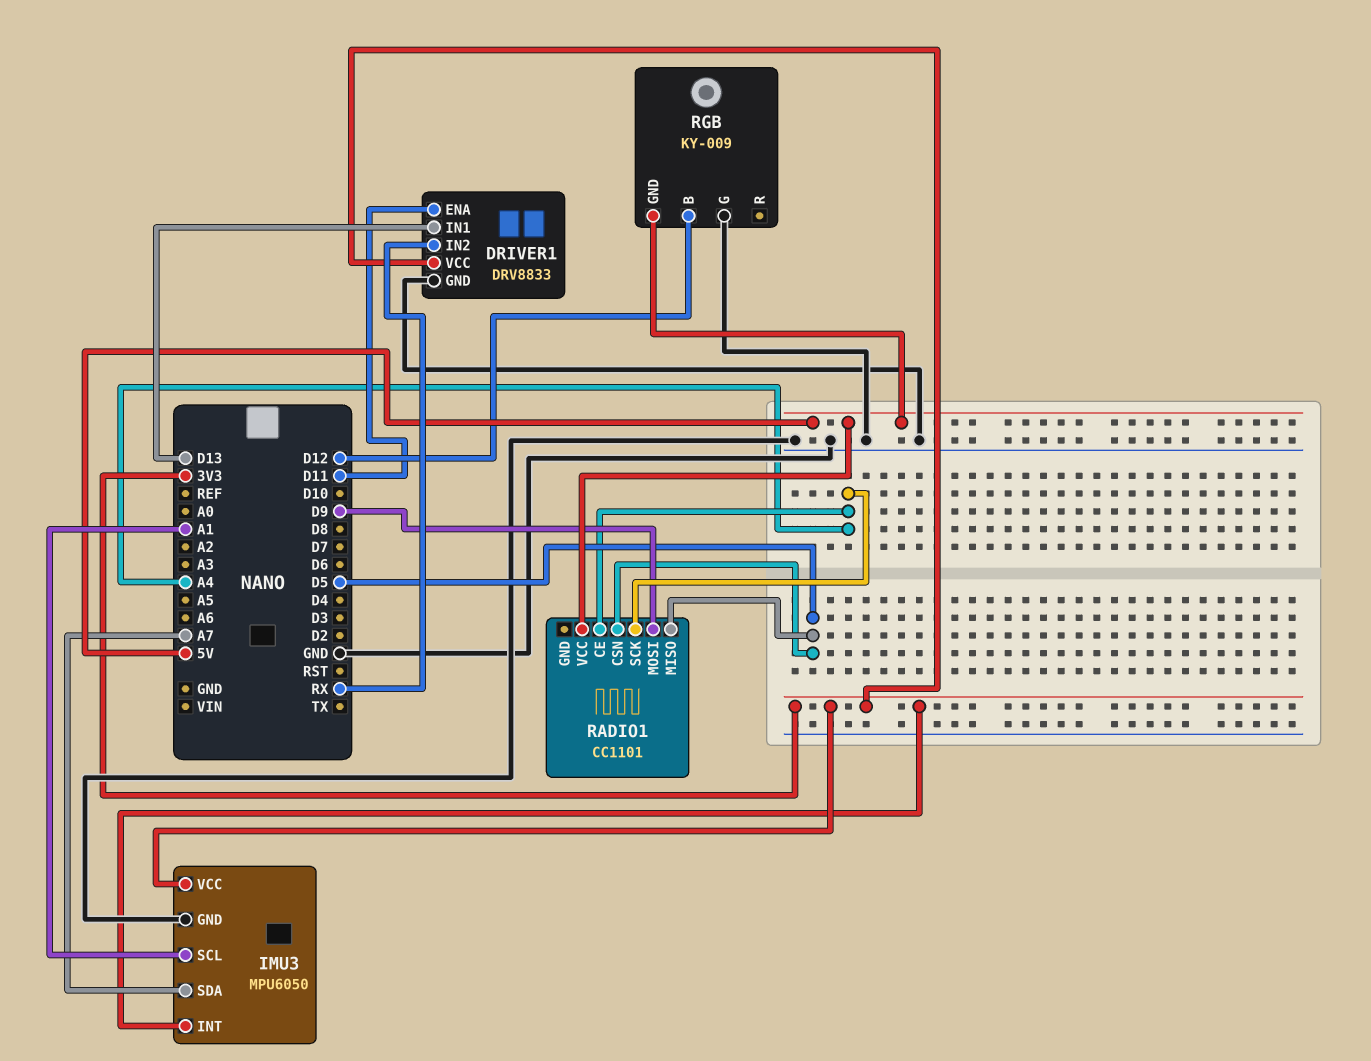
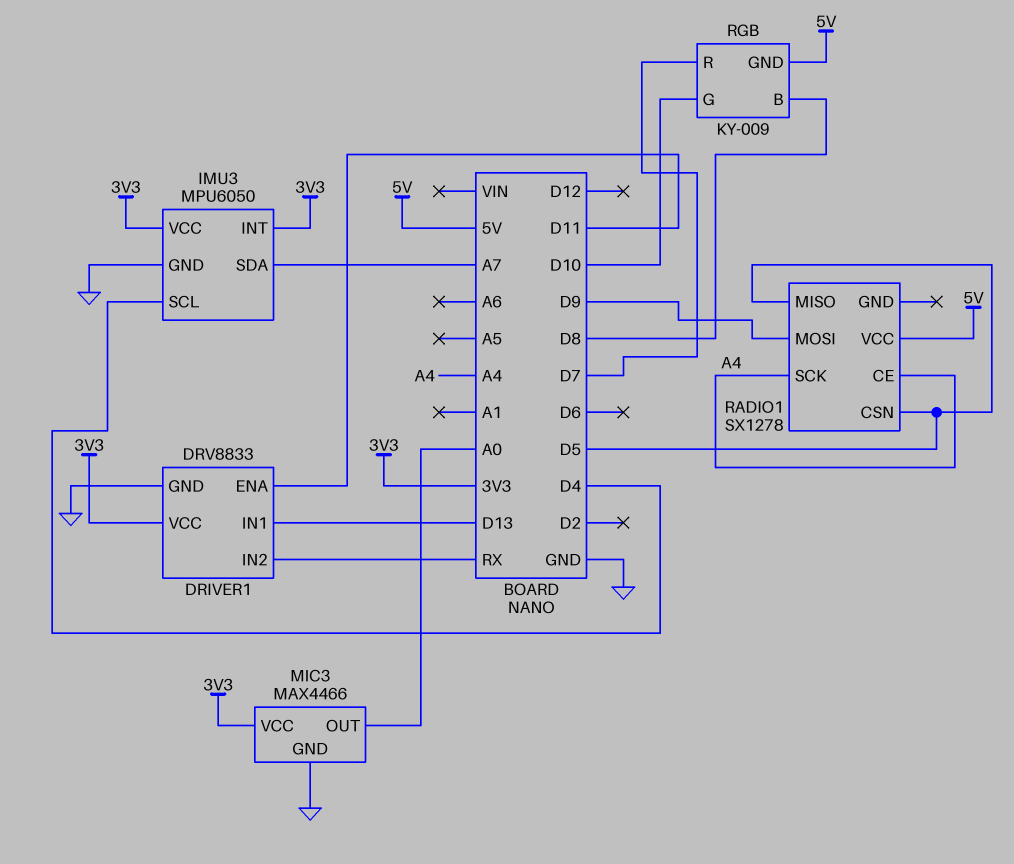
IMU3 pin SCL: A1 -> D4
MIC3: none -> MAX4466
MIC3 pin GND: none -> GND
MIC3 pin OUT: none -> A0
MIC3 pin VCC: none -> 3V3
RADIO1: CC1101 -> SX1278
RGB pin B: D12 -> D8
RGB pin G: GND -> D10
RGB pin R: none -> D7

